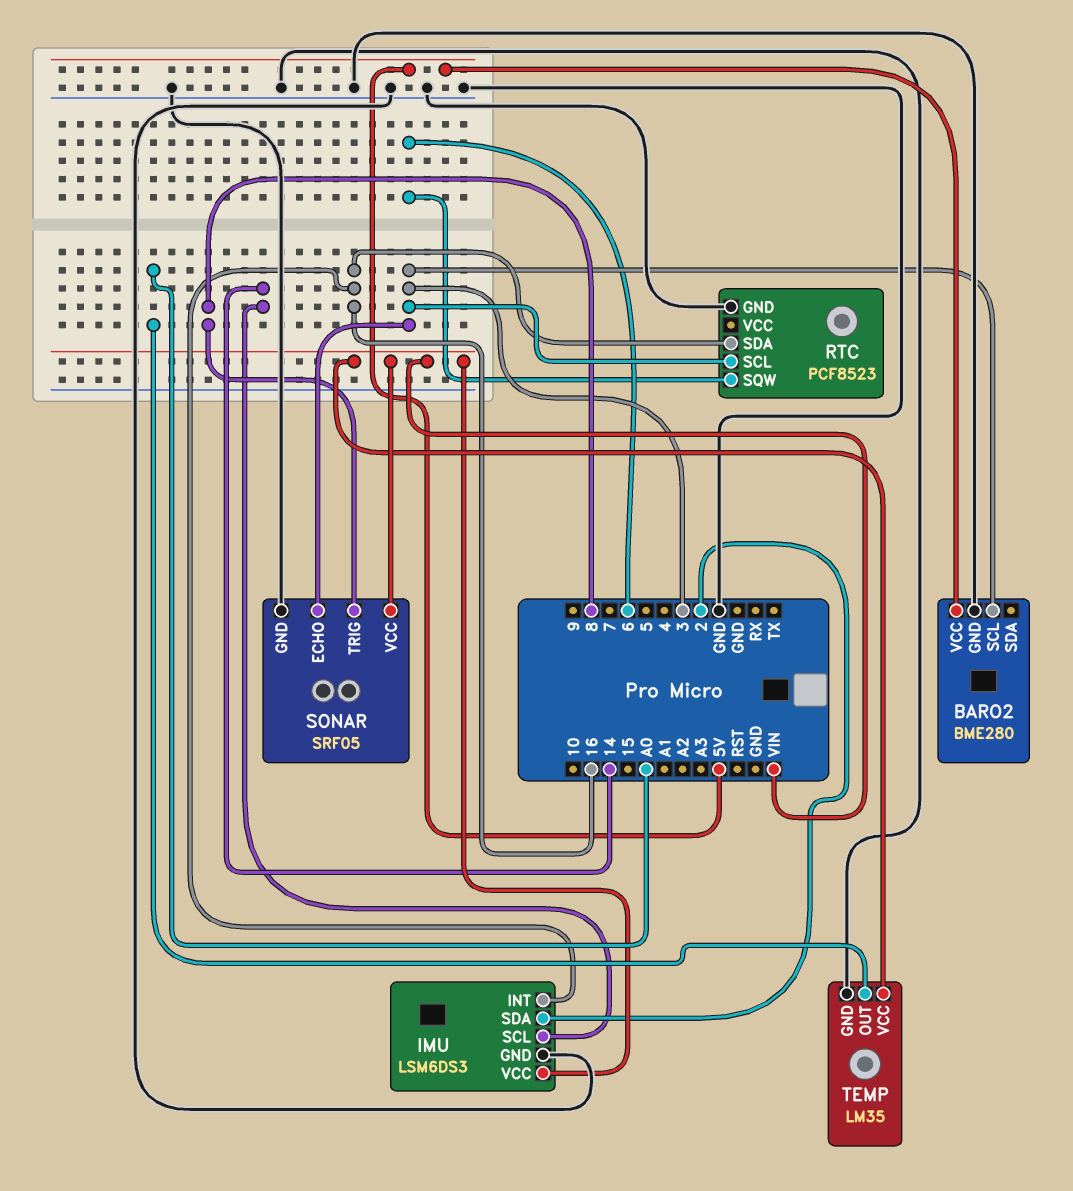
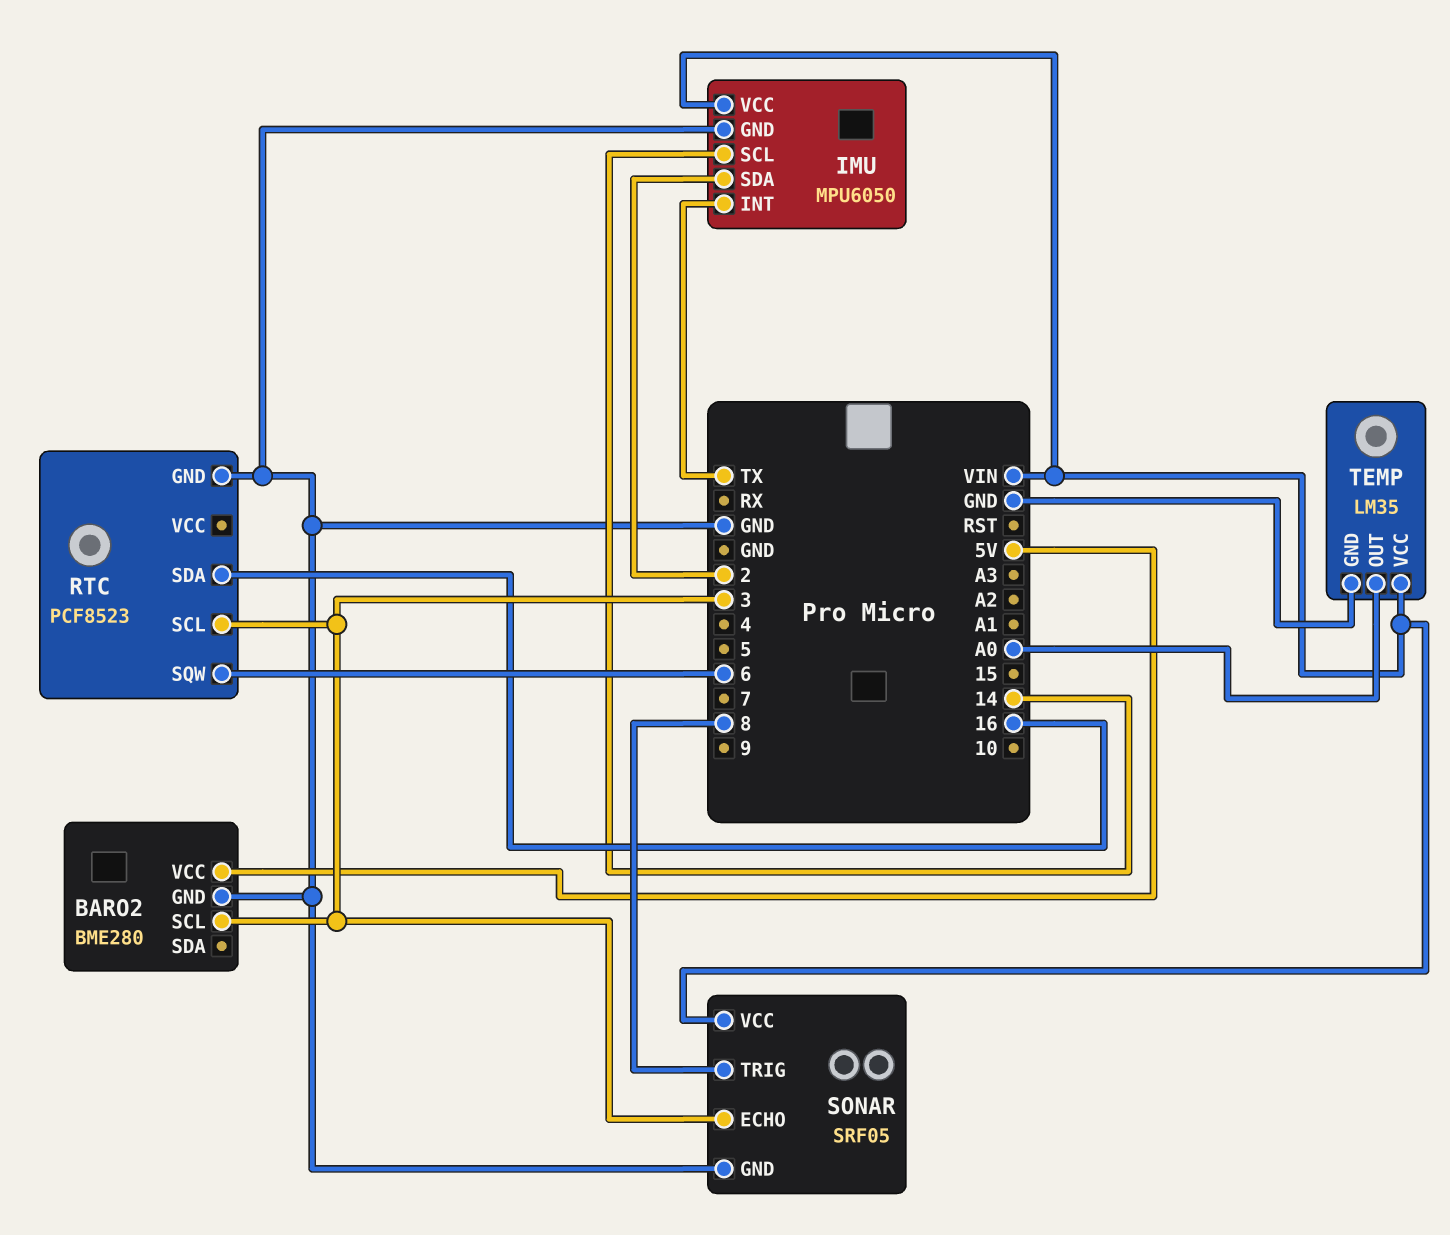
IMU: LSM6DS3 -> MPU6050
IMU pin INT: 16 -> TX

